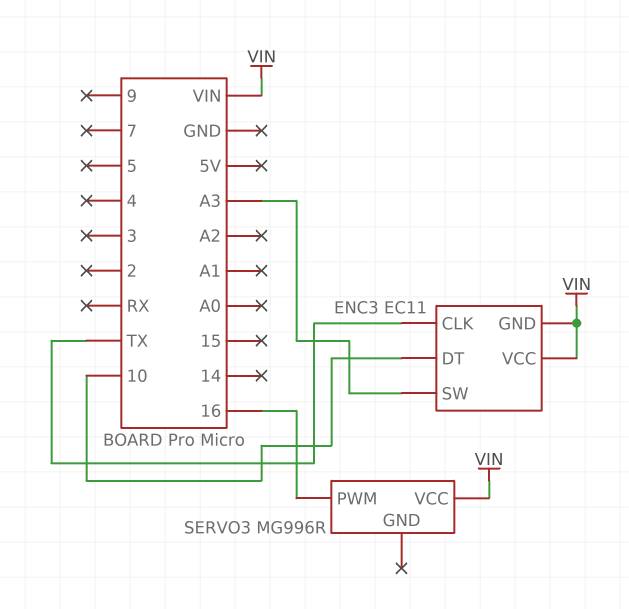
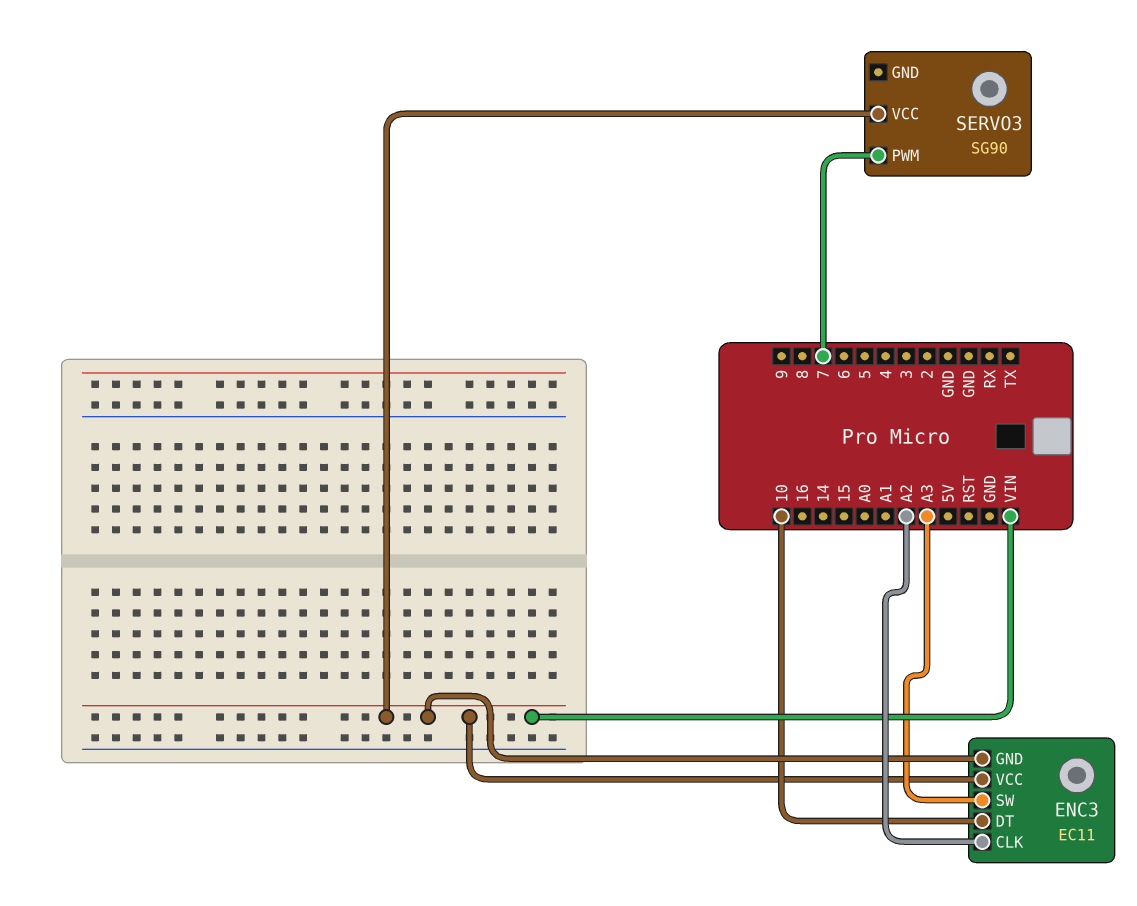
ENC3 pin CLK: TX -> A2
SERVO3: MG996R -> SG90
SERVO3 pin PWM: 16 -> 7

